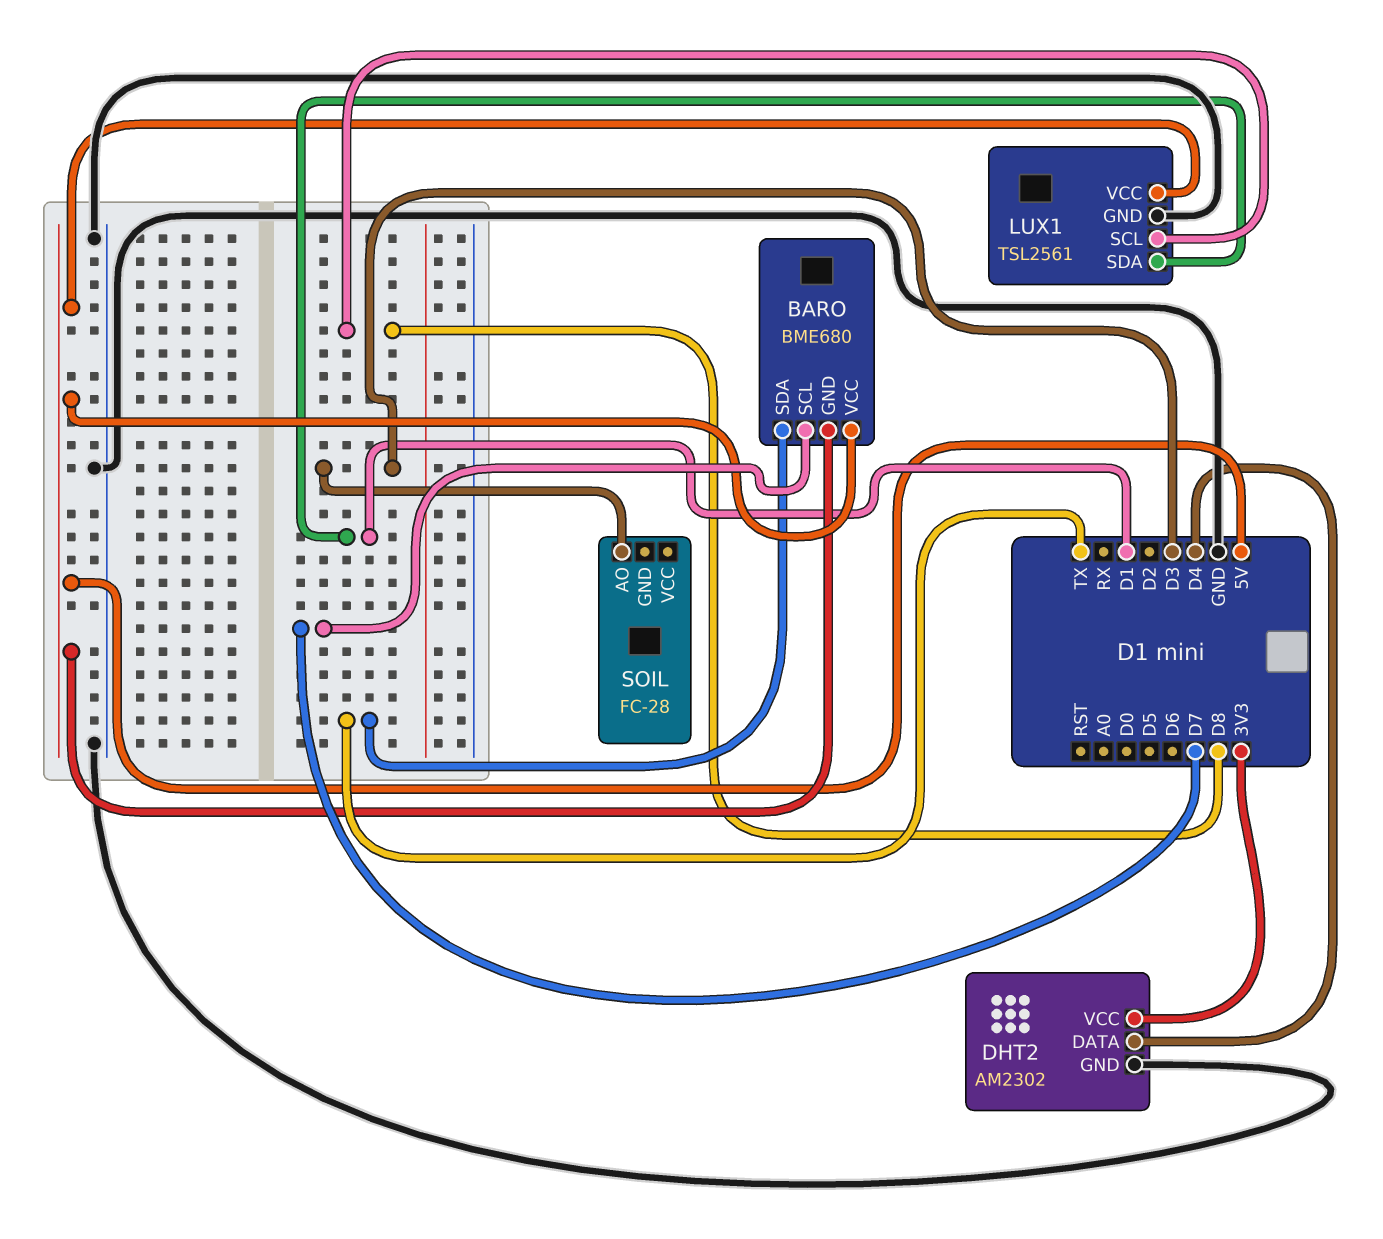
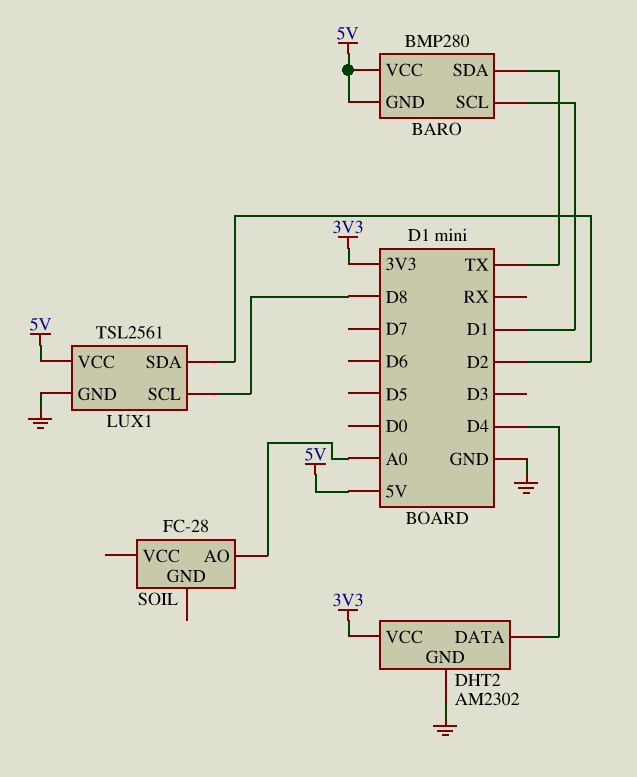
BARO: BME680 -> BMP280
BARO pin SCL: D7 -> D1
LUX1 pin SDA: D1 -> D2
SOIL pin AO: D3 -> A0

